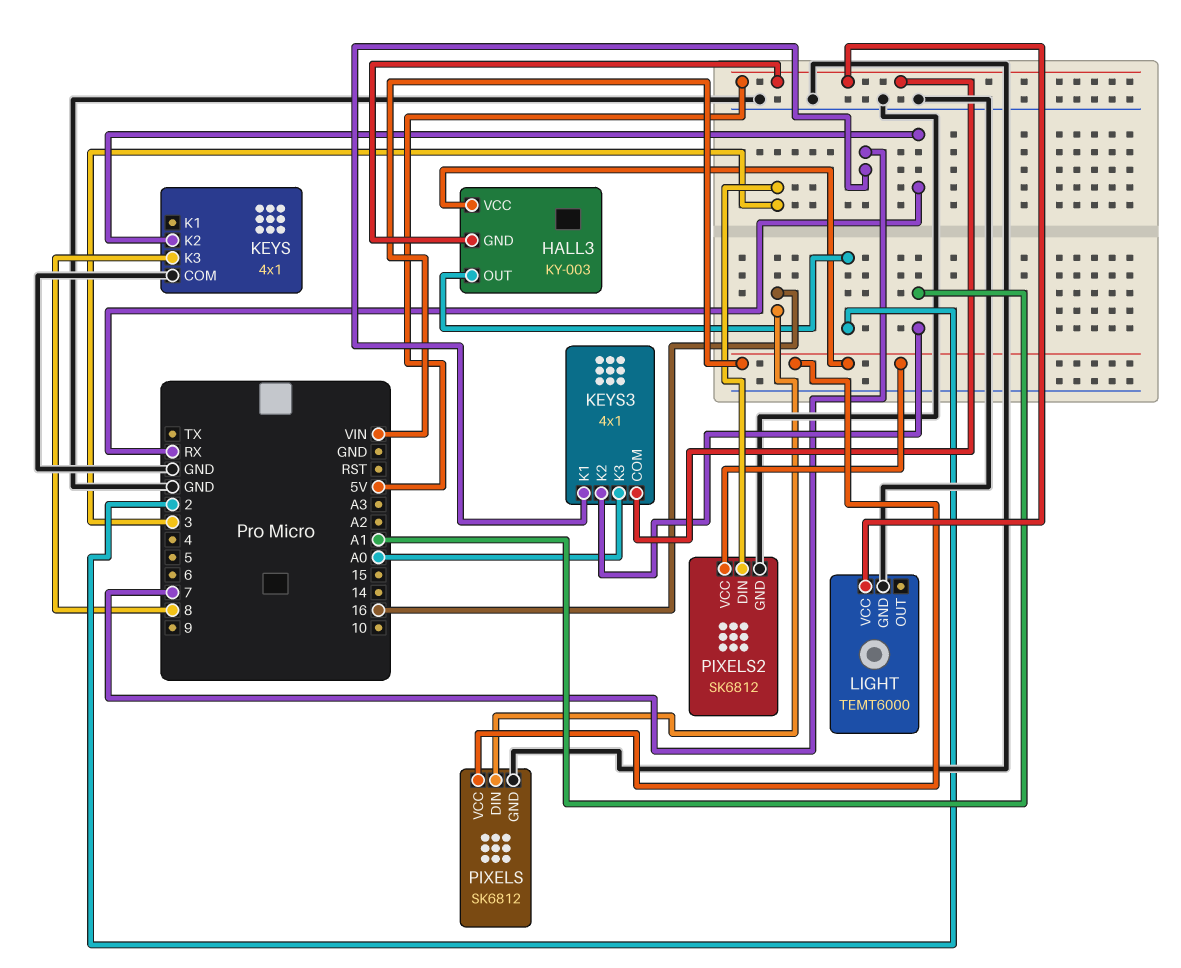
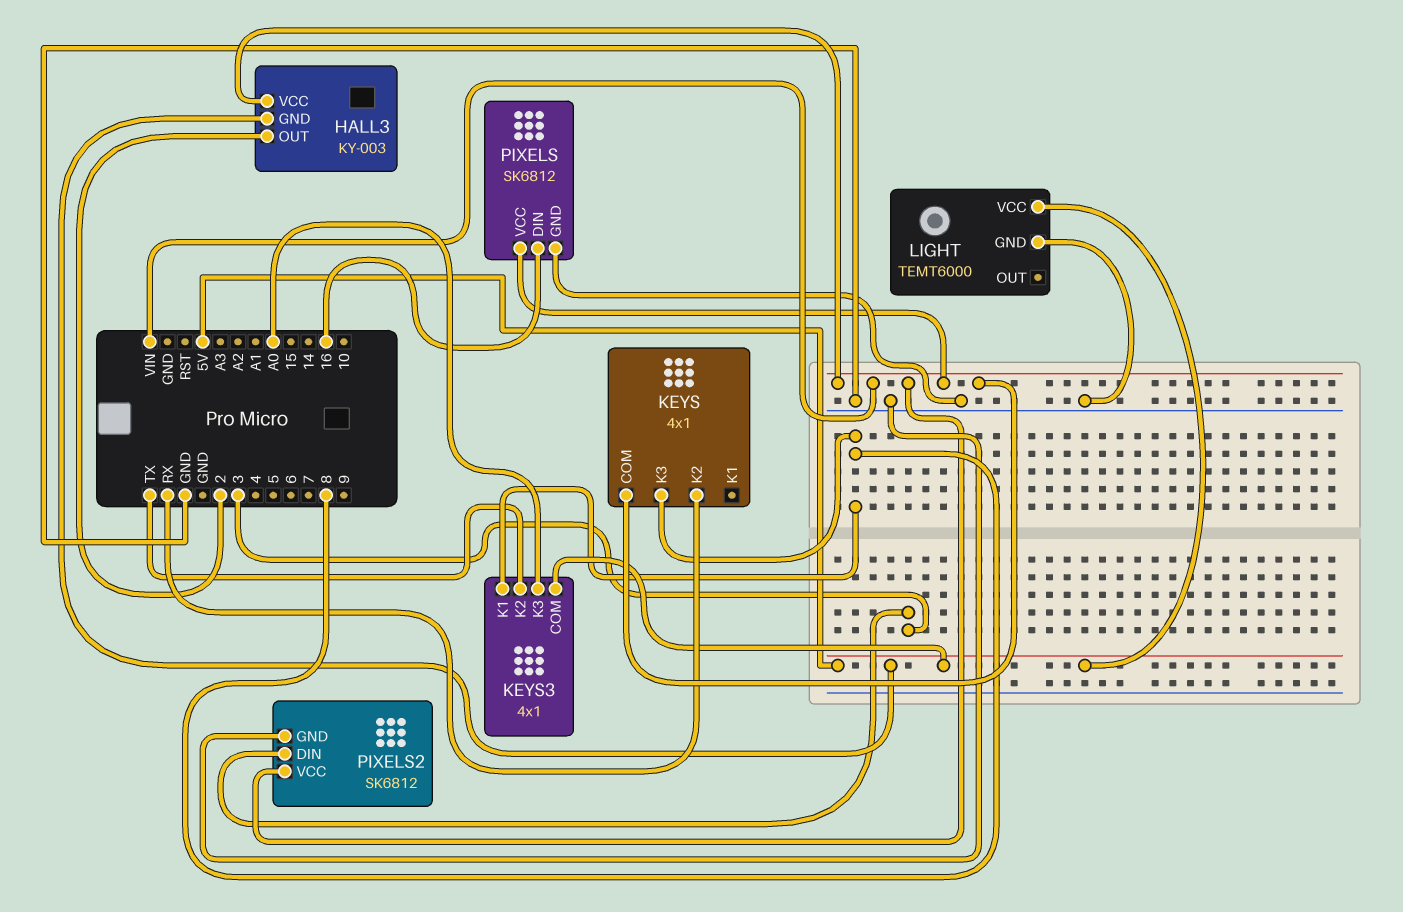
KEYS pin COM: GND -> VIN
KEYS3 pin K1: 7 -> 8
KEYS3 pin K2: A1 -> TX

